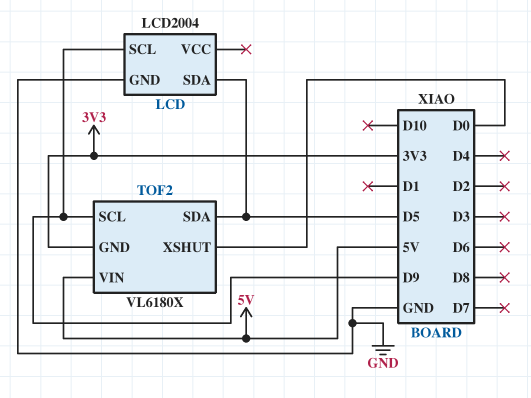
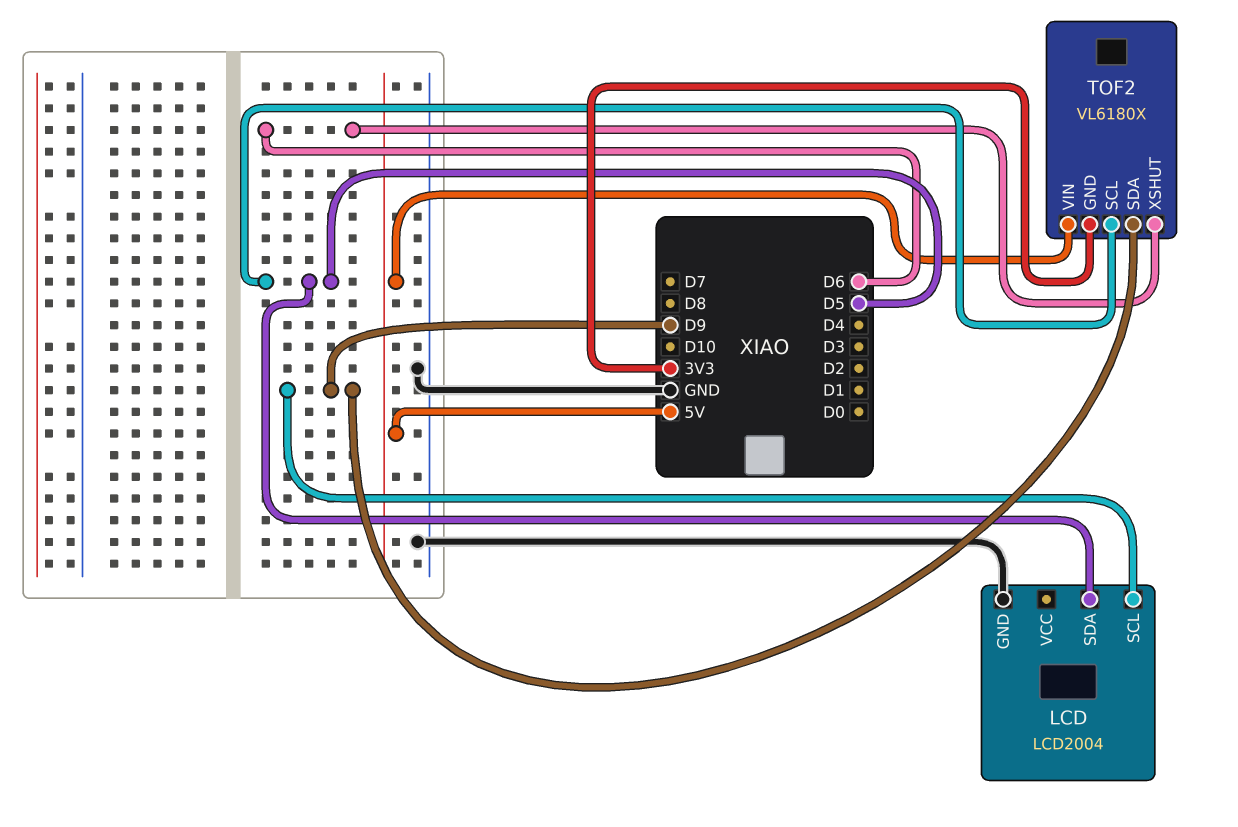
TOF2 pin SCL: D9 -> D5
TOF2 pin SDA: D5 -> D9
TOF2 pin XSHUT: D0 -> D6

